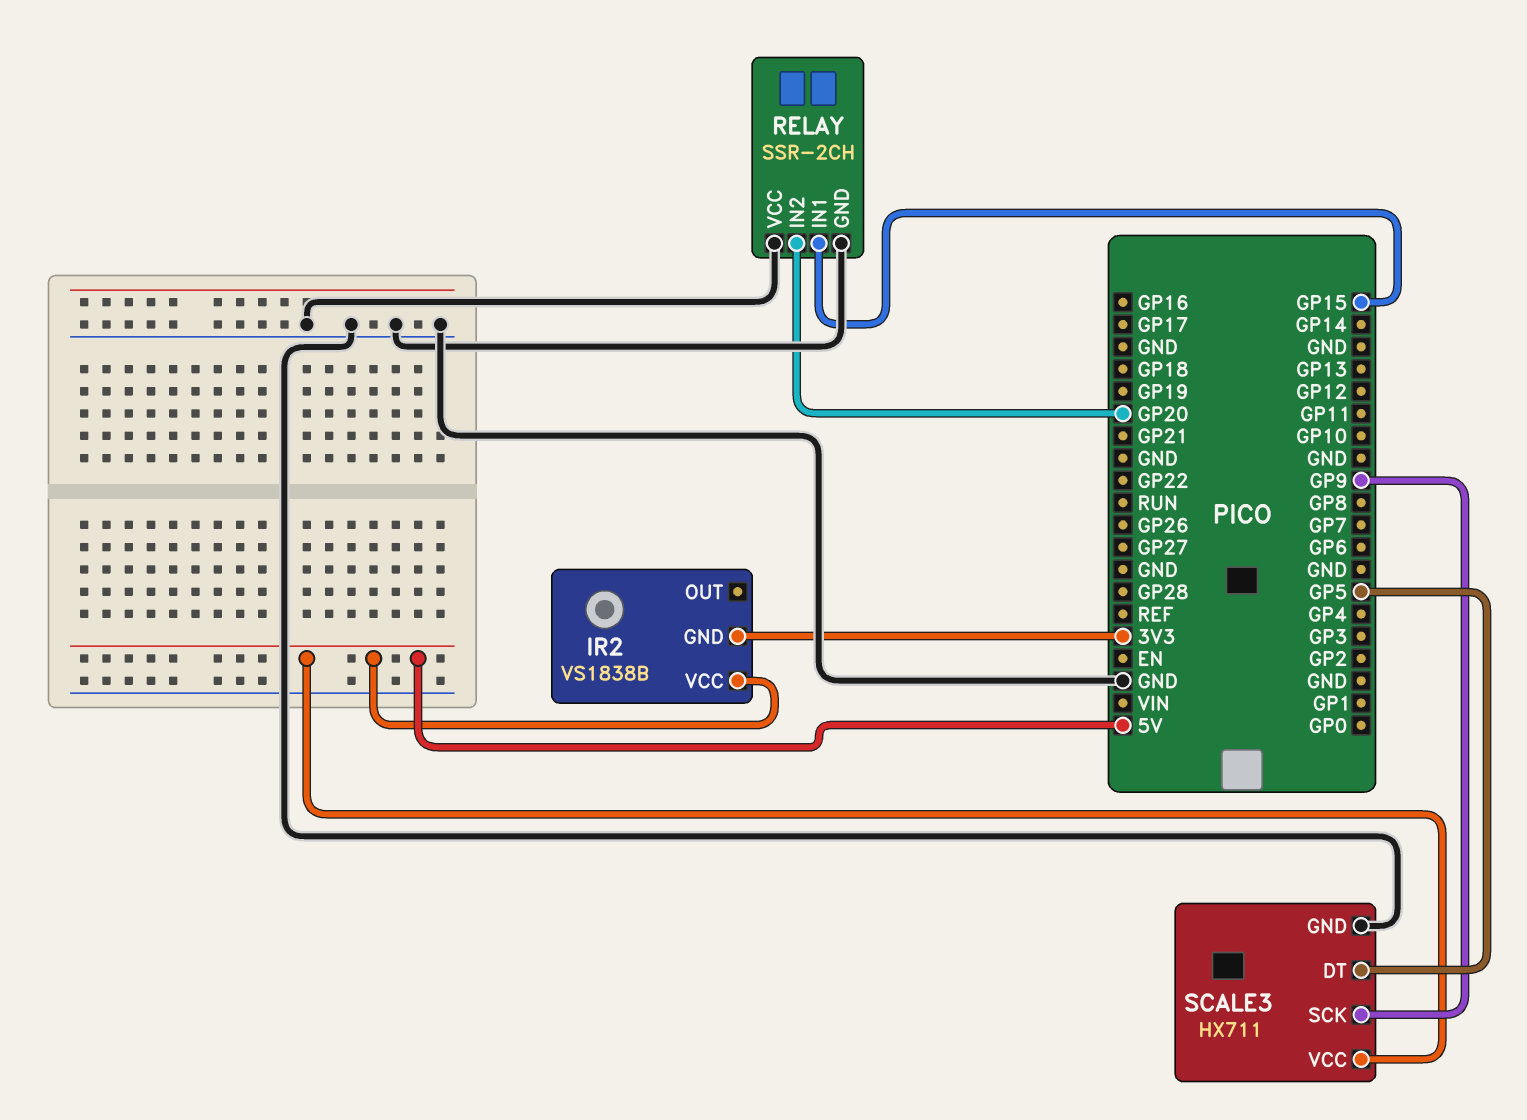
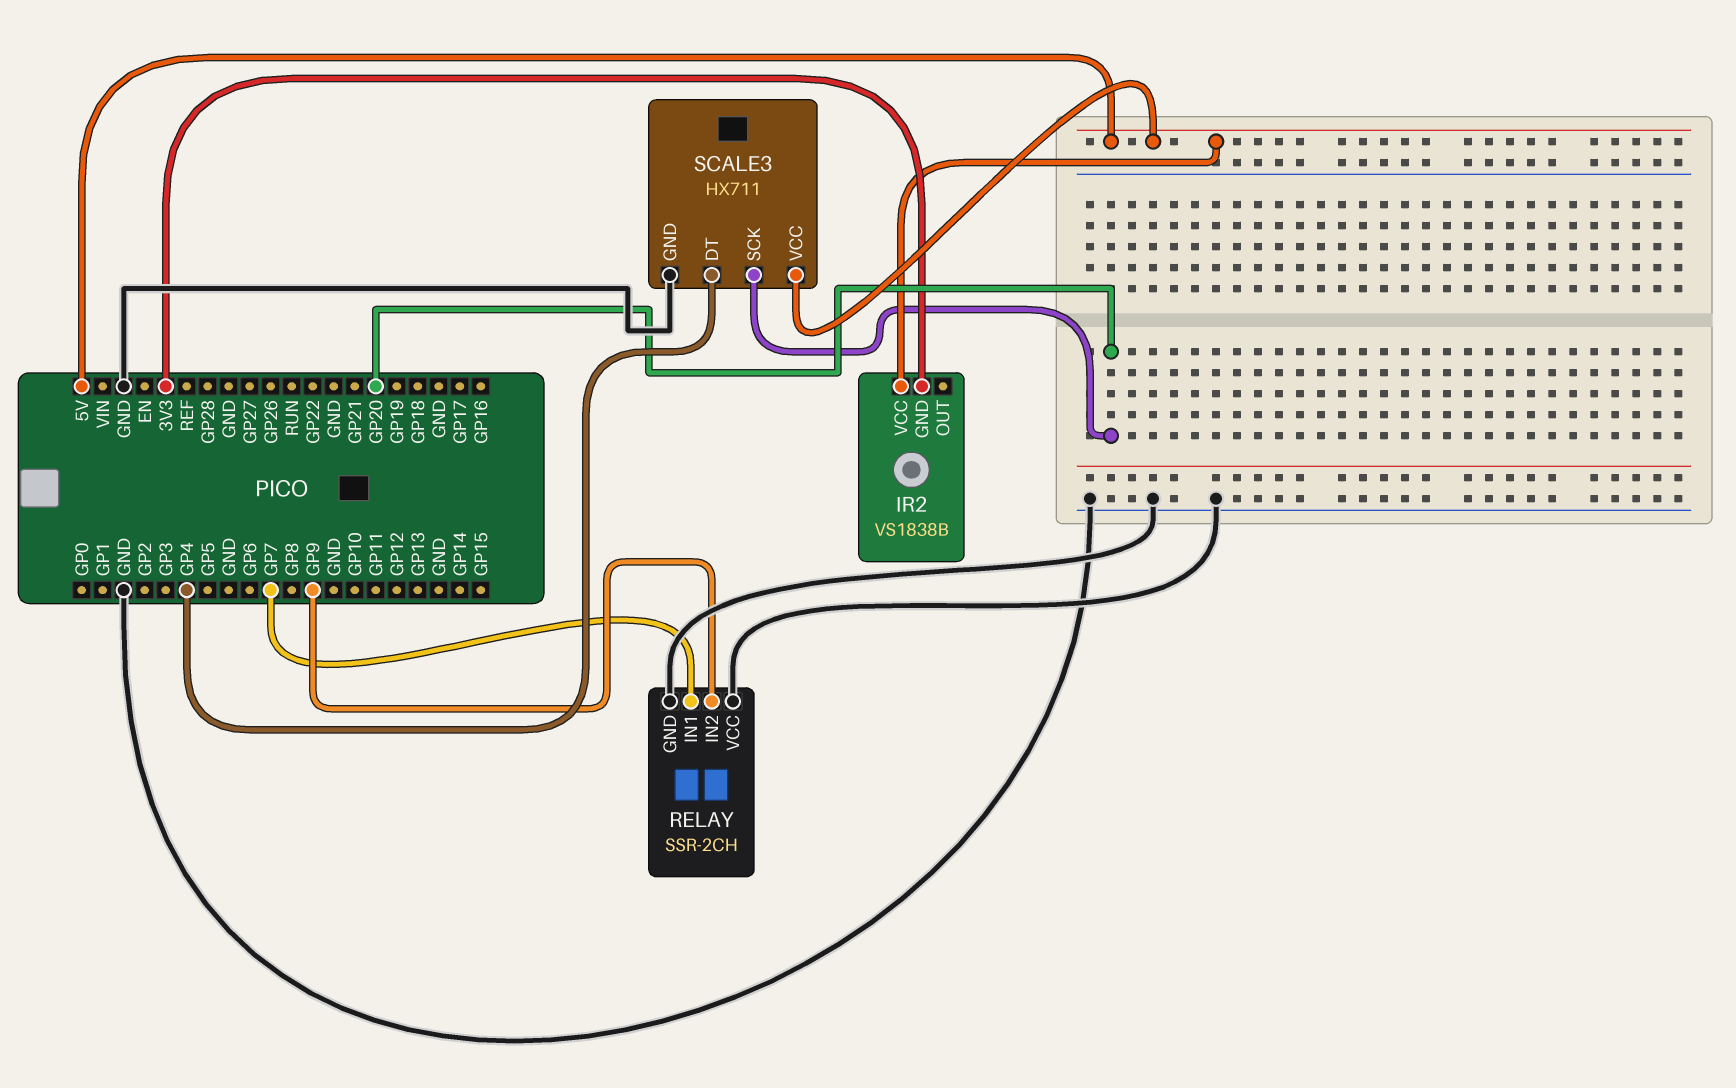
RELAY pin IN1: GP15 -> GP7
RELAY pin IN2: GP20 -> GP9
SCALE3 pin DT: GP5 -> GP4
SCALE3 pin SCK: GP9 -> GP20

